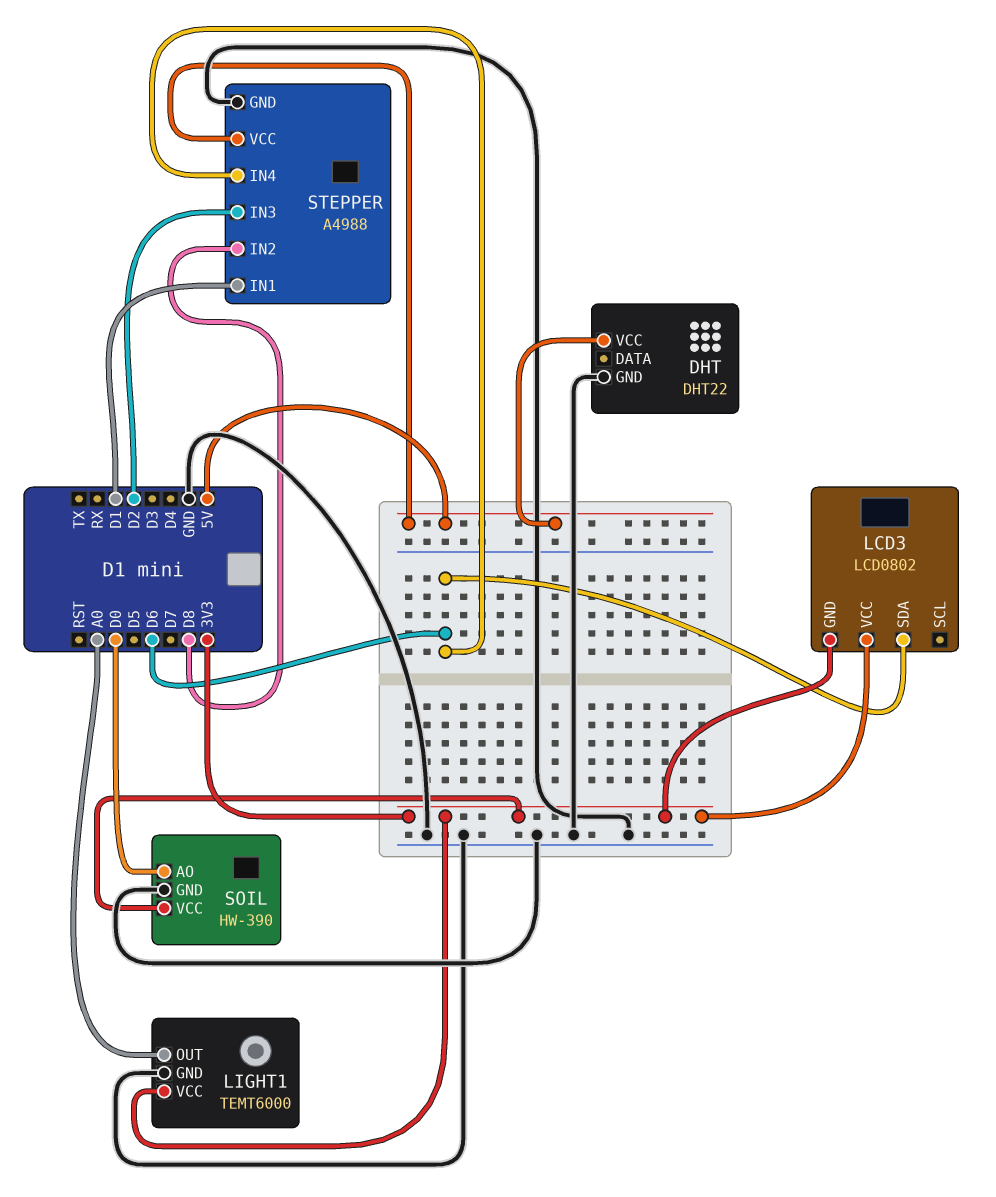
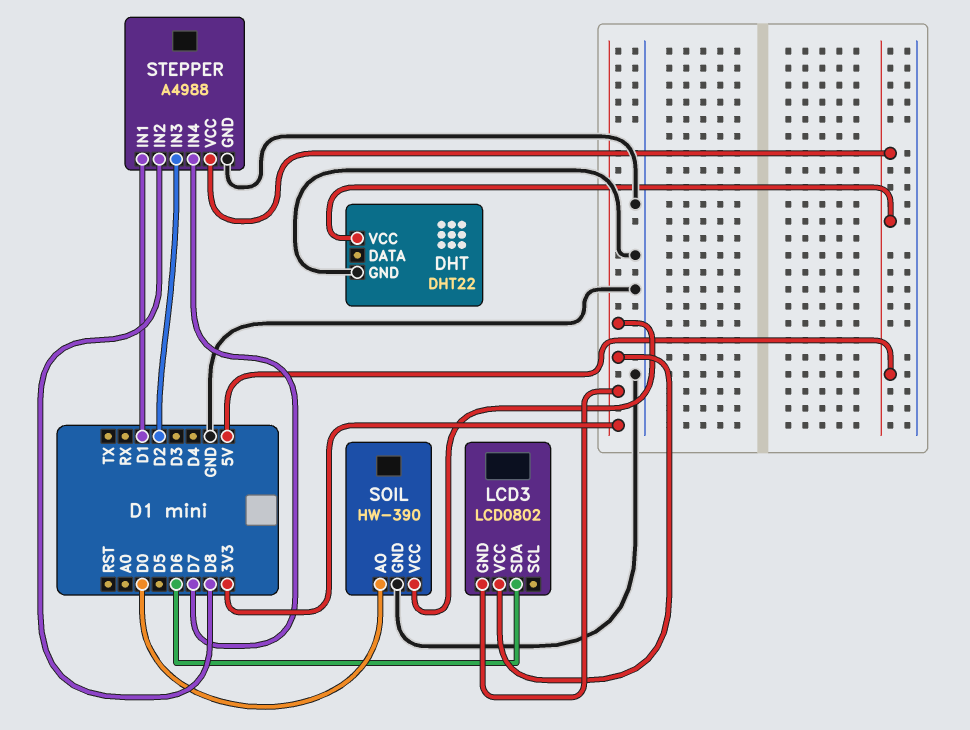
LIGHT1: TEMT6000 -> none
LIGHT1 pin GND: GND -> none
LIGHT1 pin OUT: A0 -> none
LIGHT1 pin VCC: 3V3 -> none
STEPPER pin IN4: D6 -> D7

